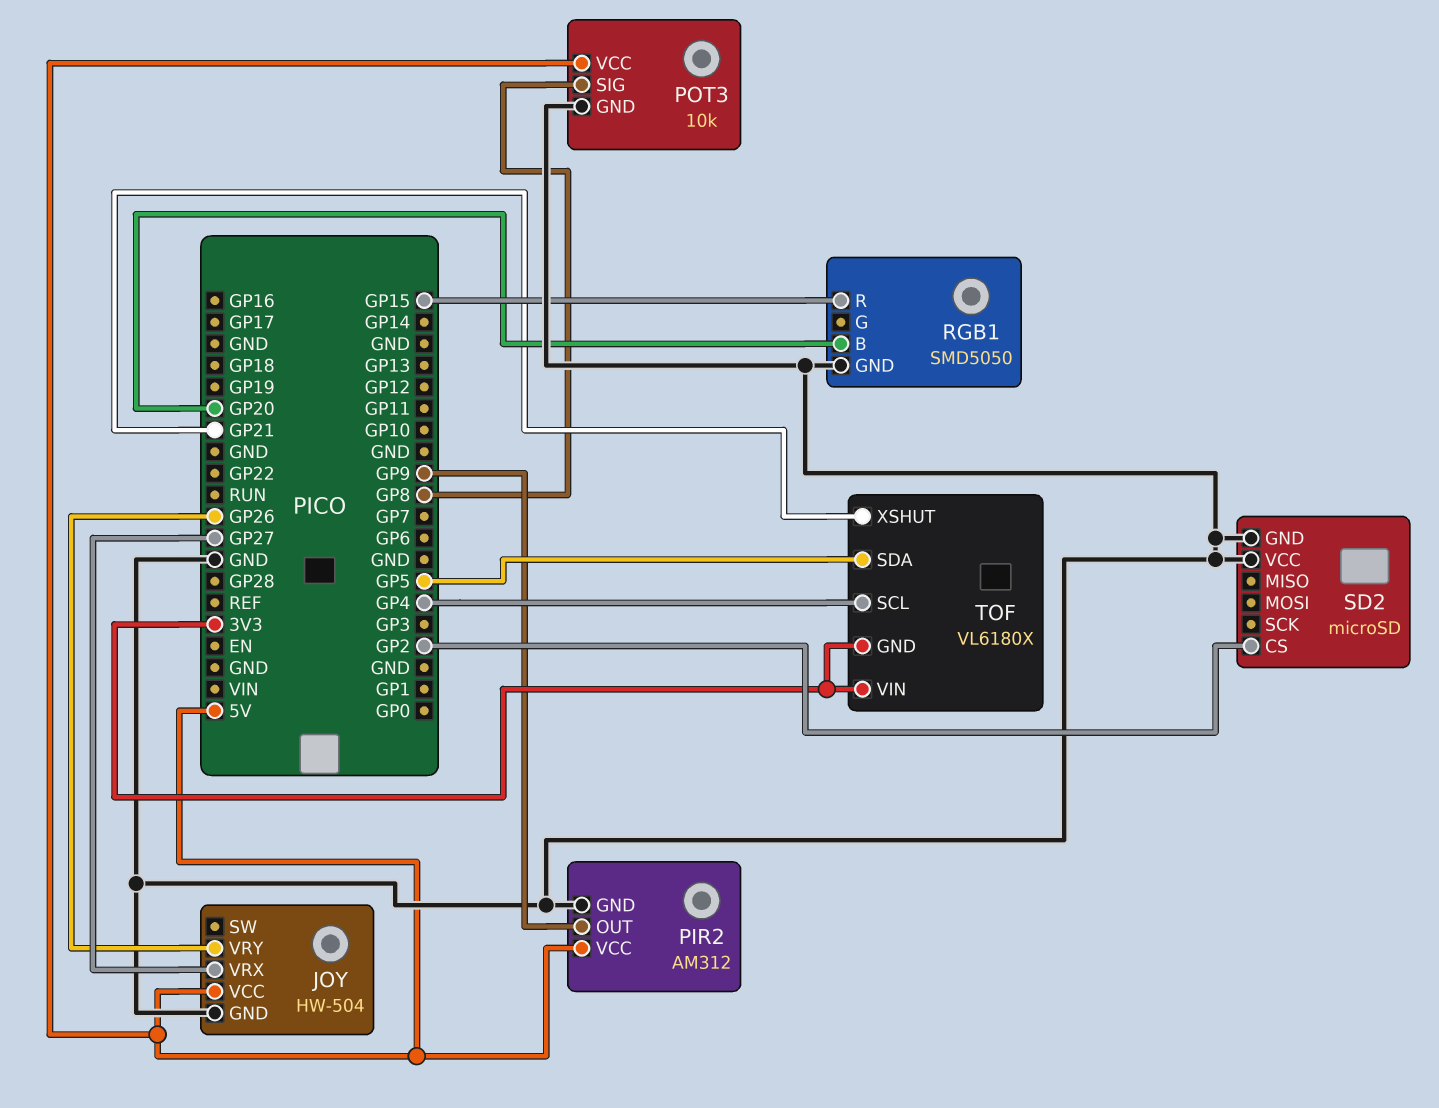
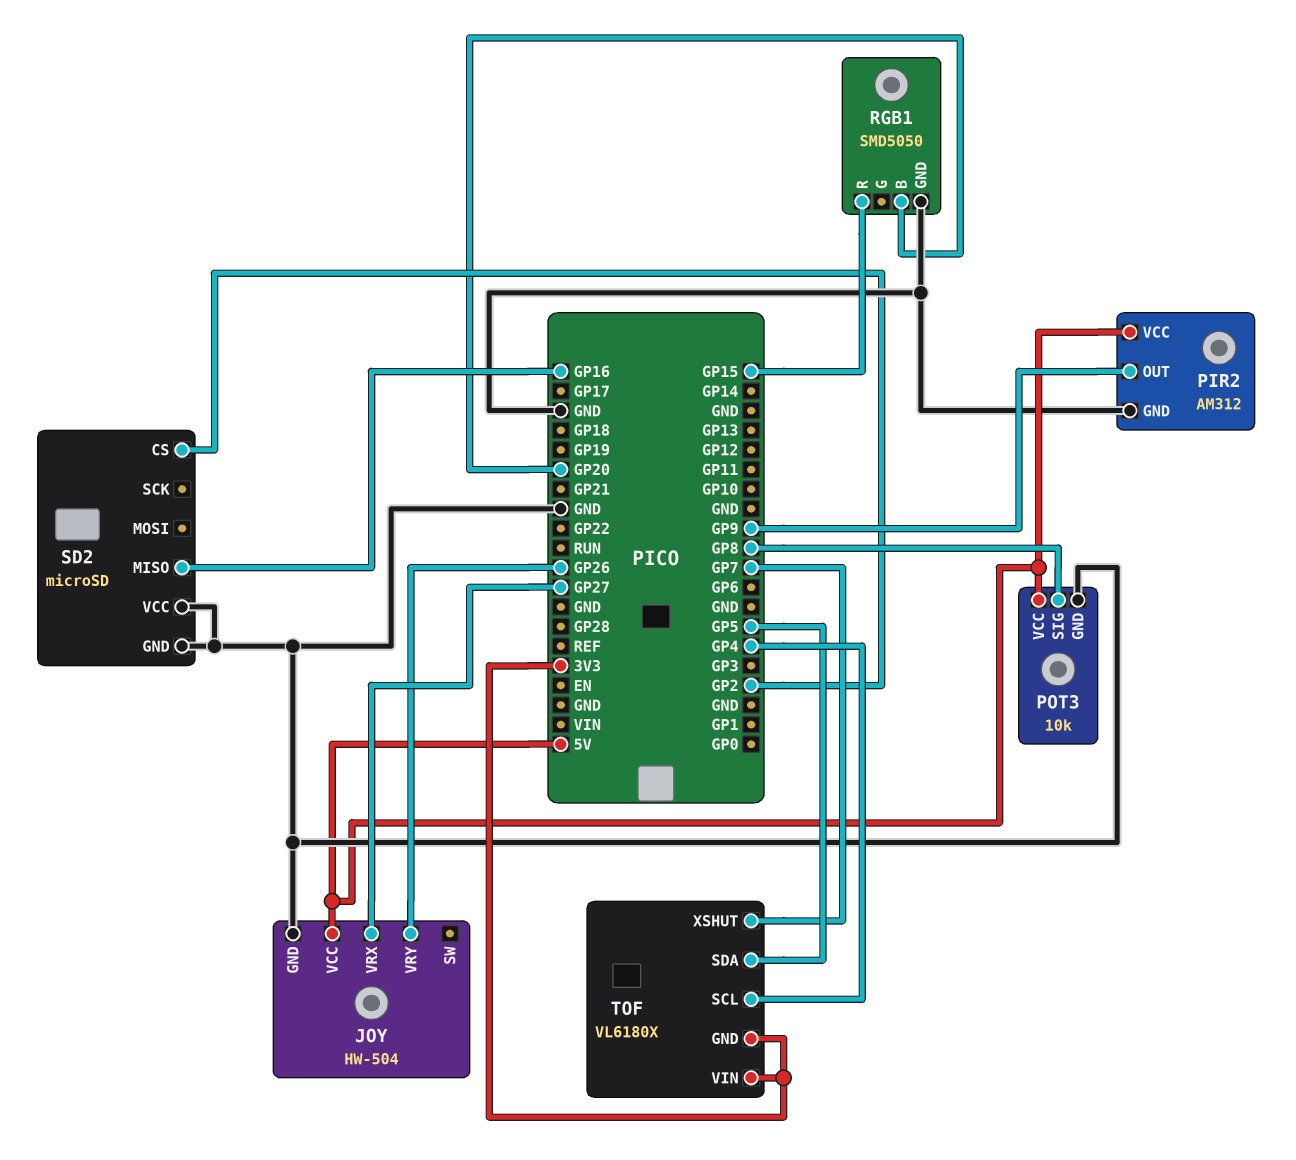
SD2 pin MISO: none -> GP16
TOF pin XSHUT: GP21 -> GP7

